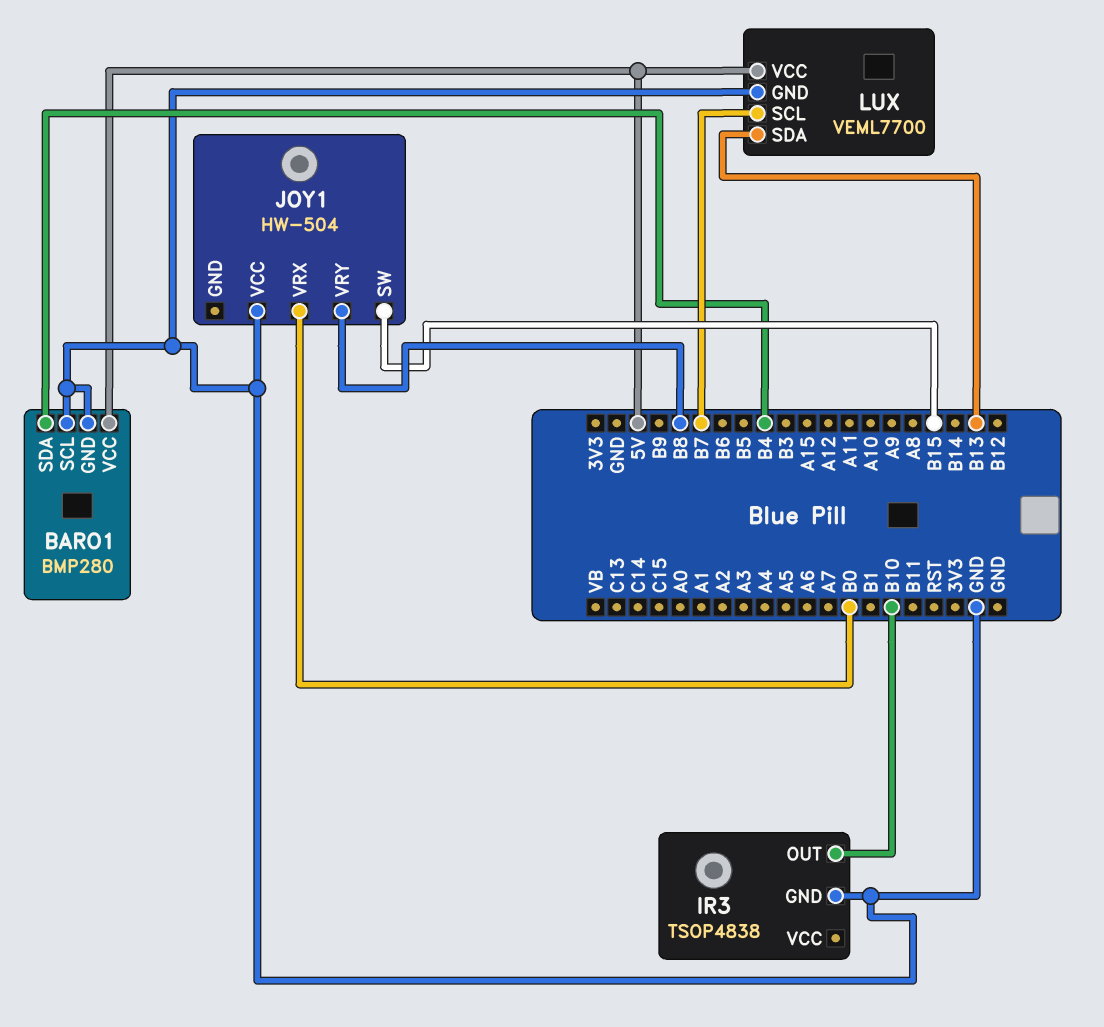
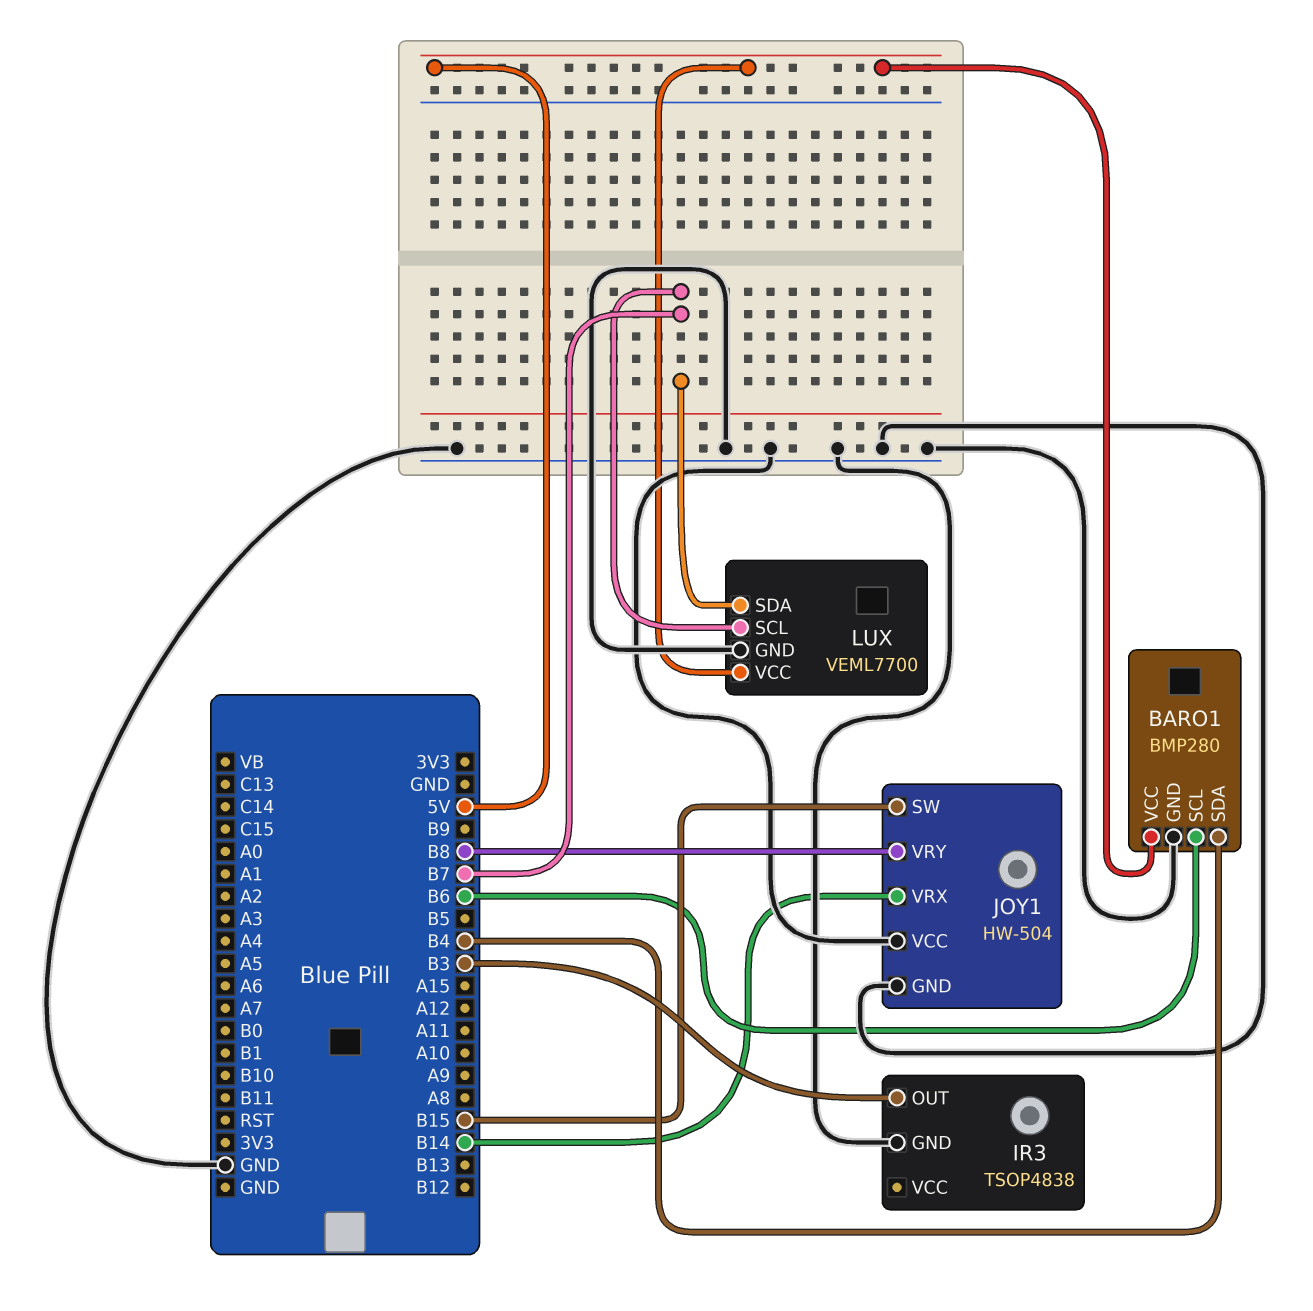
BARO1 pin SCL: GND -> B6
IR3 pin OUT: B10 -> B3
JOY1 pin GND: none -> GND
JOY1 pin VRX: B0 -> B14
LUX pin SDA: B13 -> B7

